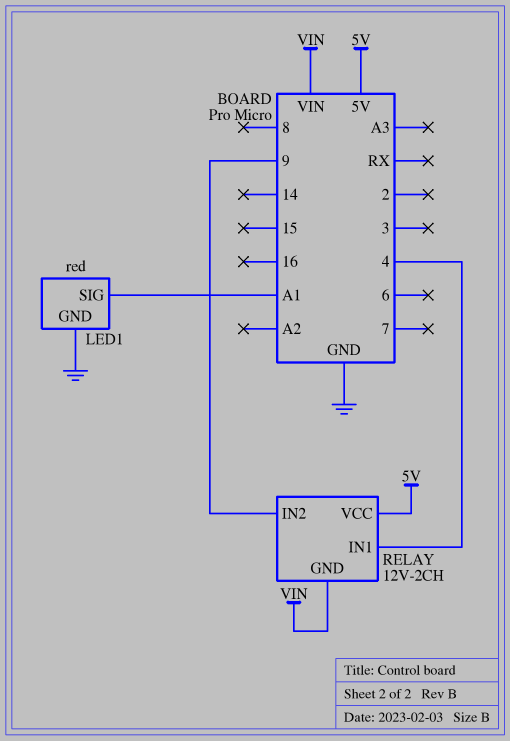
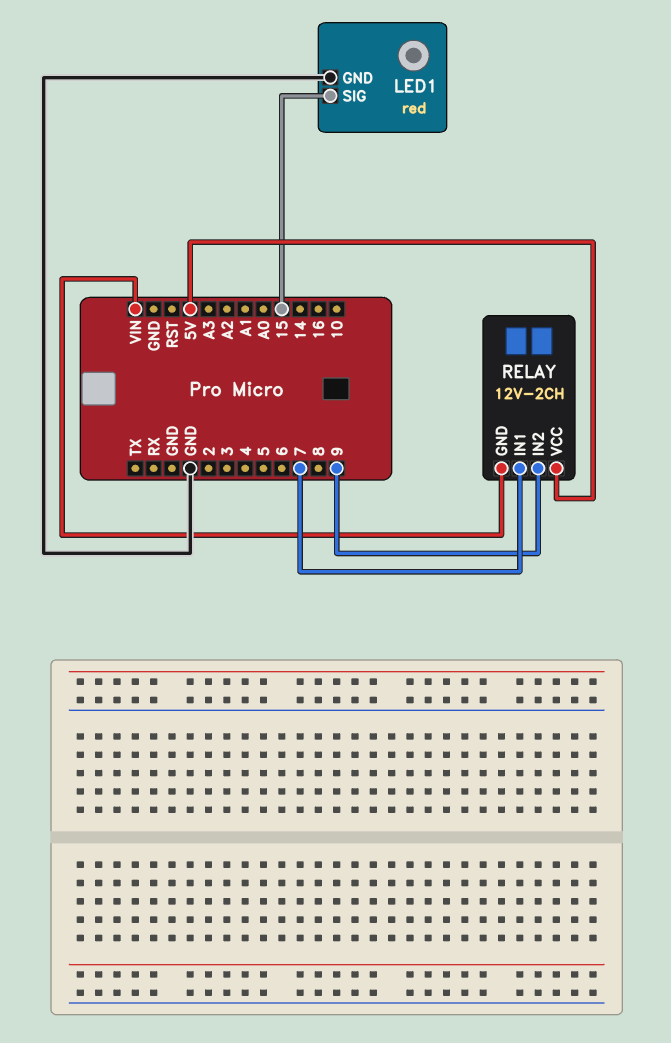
LED1 pin SIG: A1 -> 15
RELAY pin IN1: 4 -> 7

